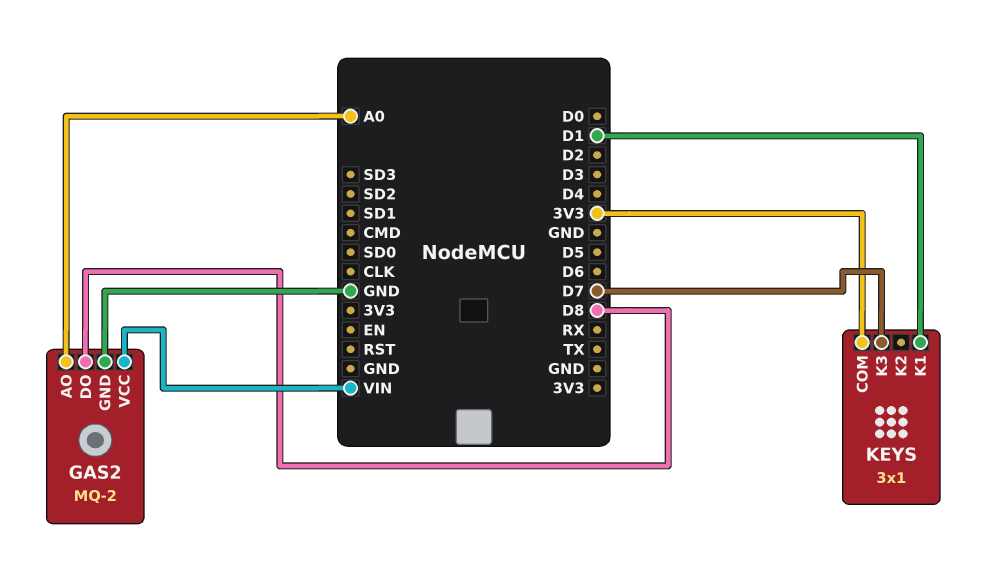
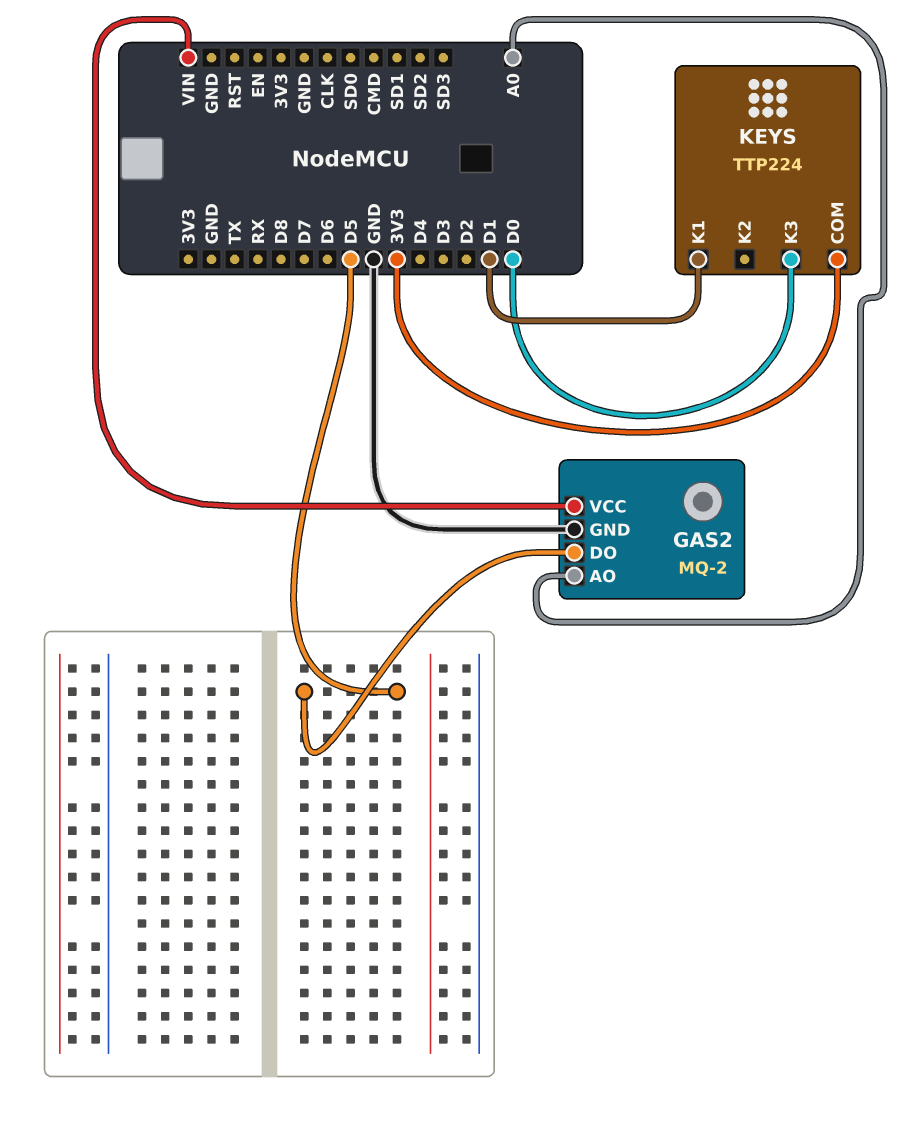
GAS2 pin DO: D8 -> D5
KEYS: 3x1 -> TTP224
KEYS pin K3: D7 -> D0

